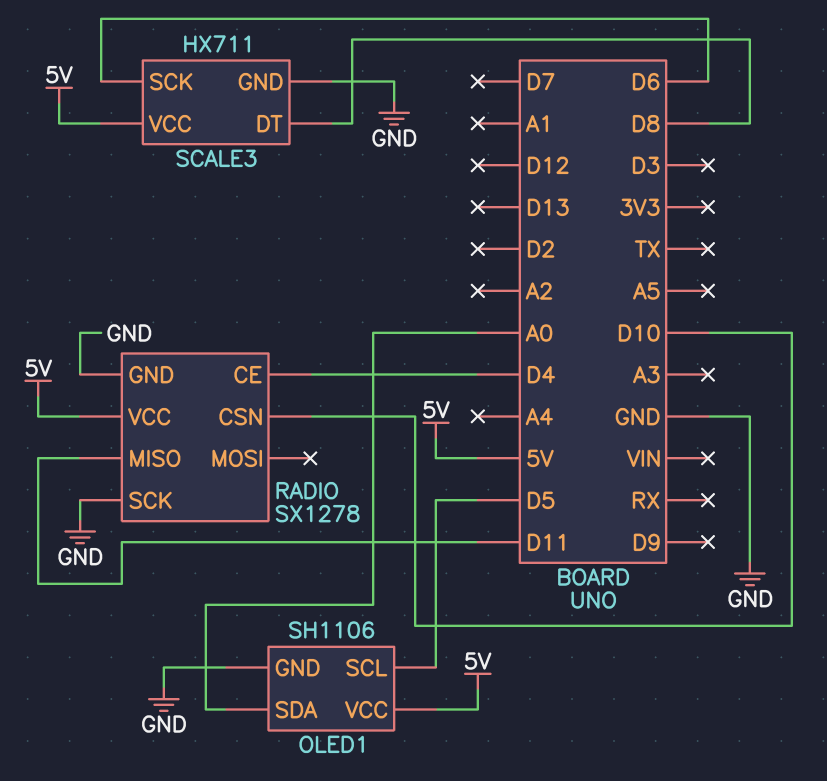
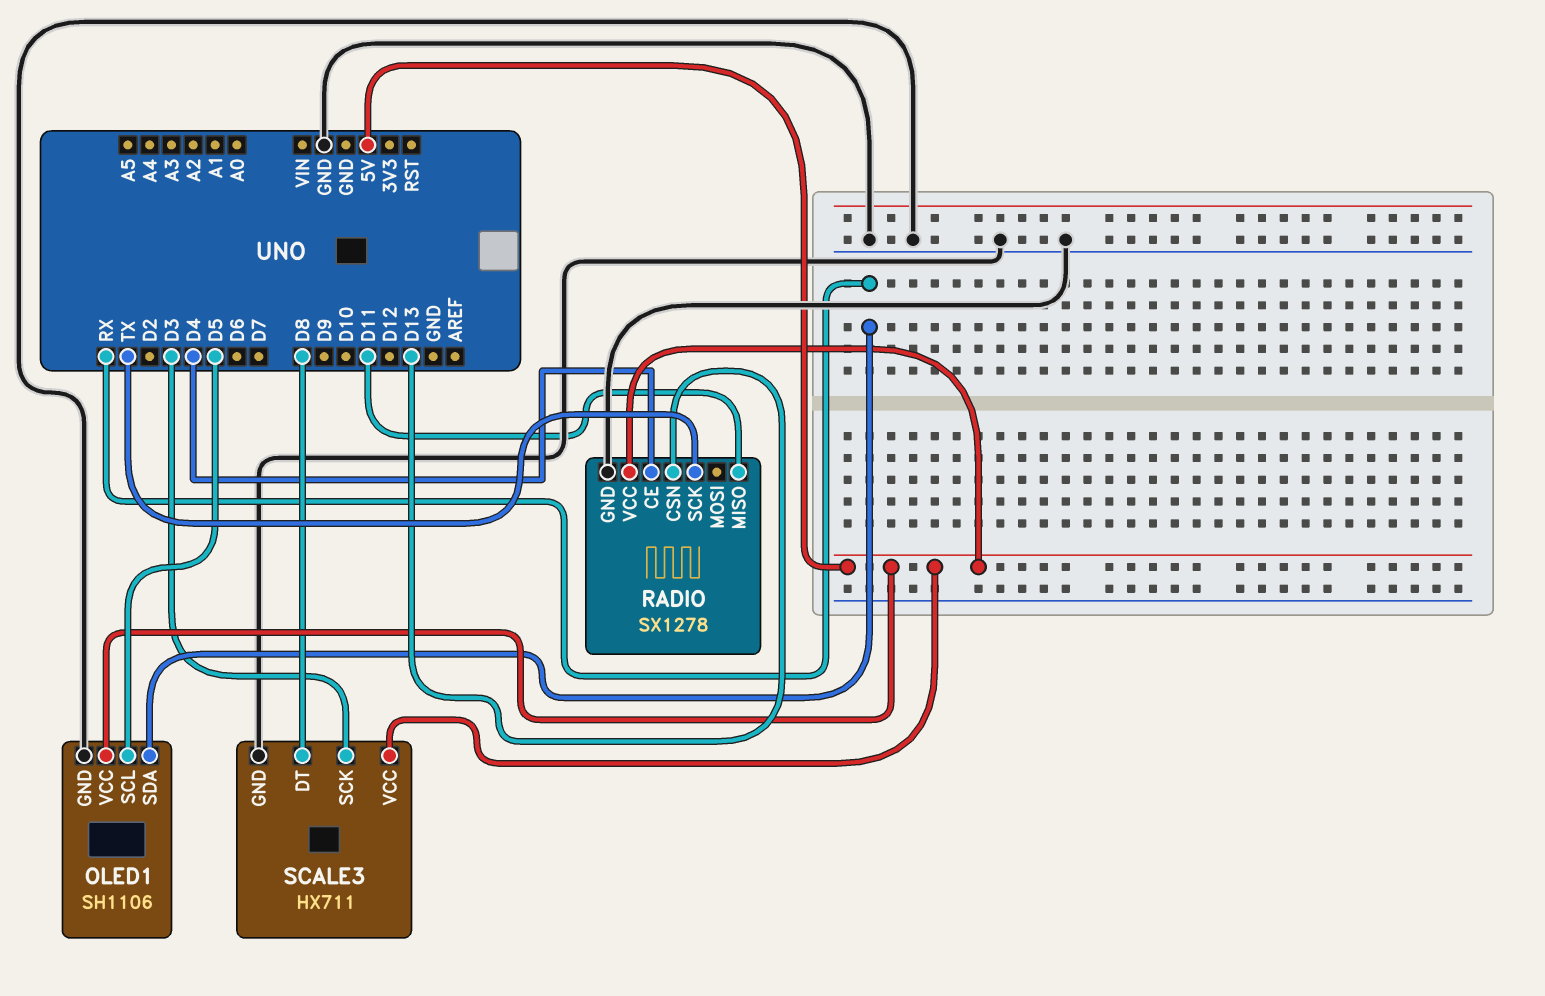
OLED1 pin SDA: A0 -> RX
RADIO pin CSN: D10 -> D13
RADIO pin SCK: GND -> TX
SCALE3 pin SCK: D6 -> D3

